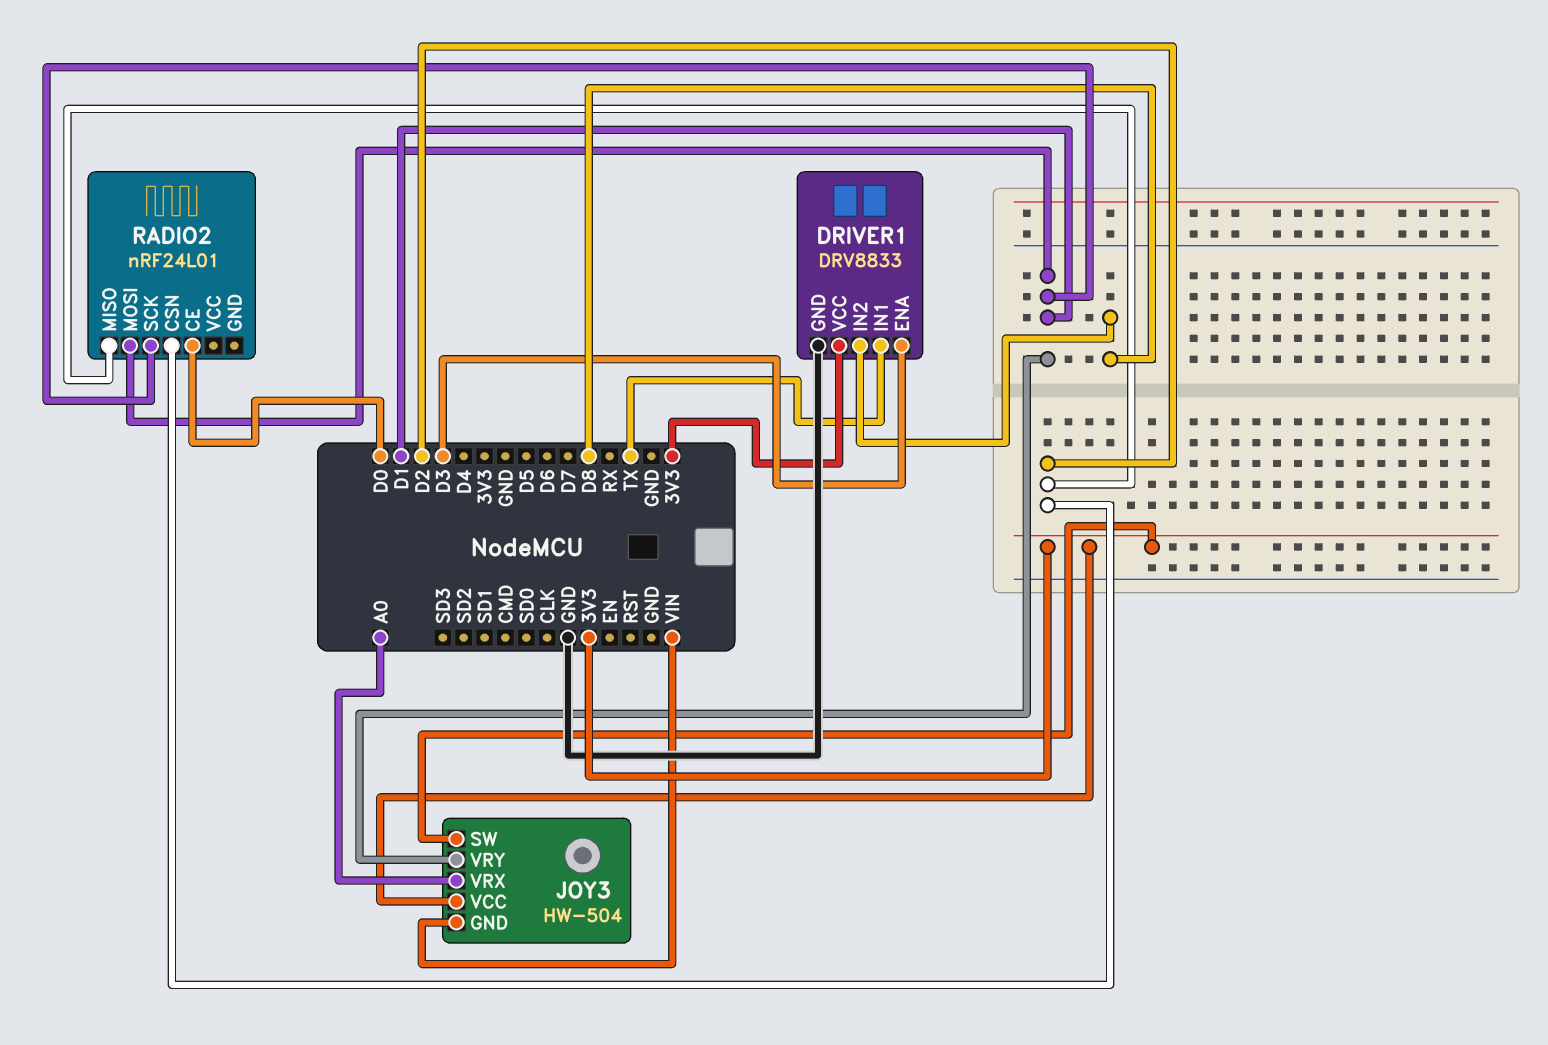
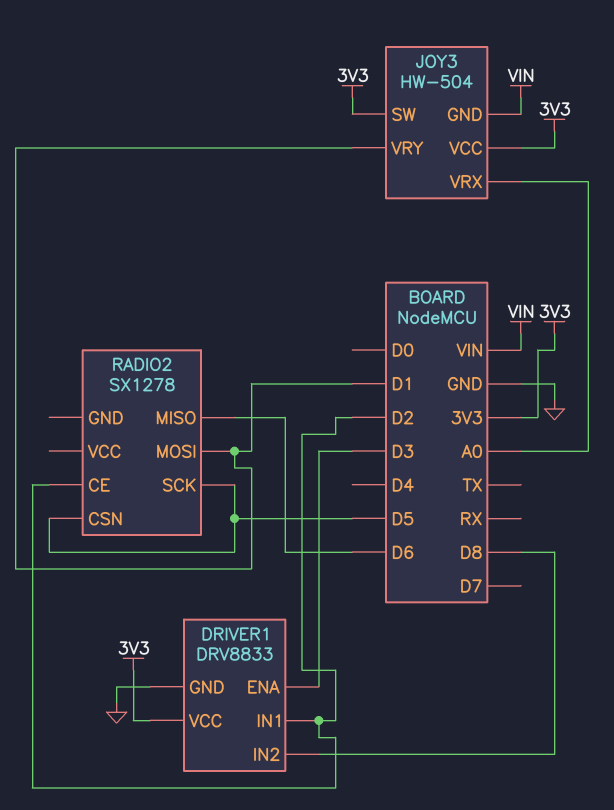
DRIVER1 pin IN1: TX -> D2
RADIO2: nRF24L01 -> SX1278
RADIO2 pin CE: D0 -> D2
RADIO2 pin CSN: D2 -> D5
RADIO2 pin MISO: D2 -> D6
RADIO2 pin SCK: D1 -> D5

